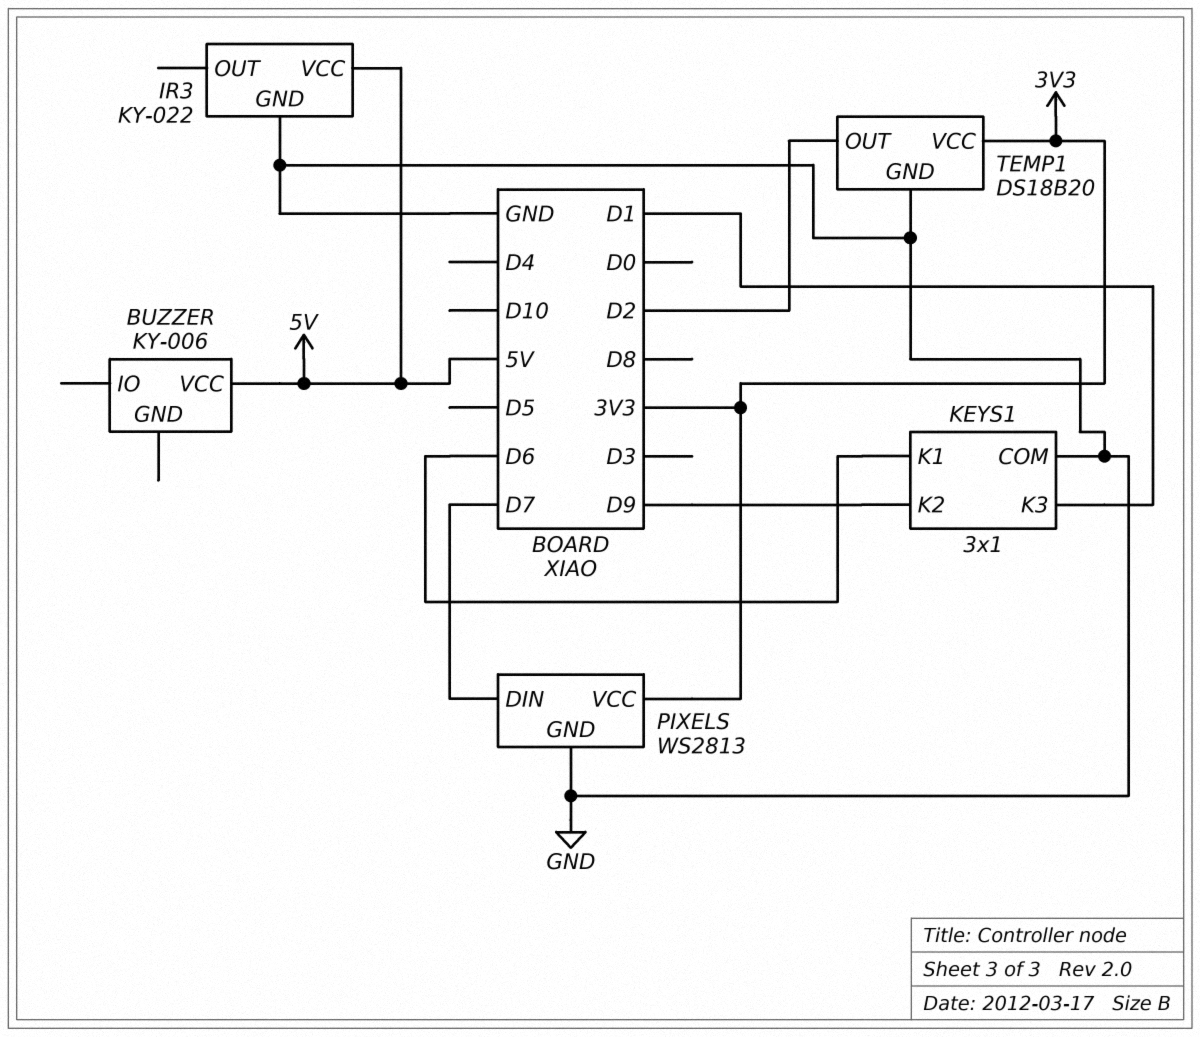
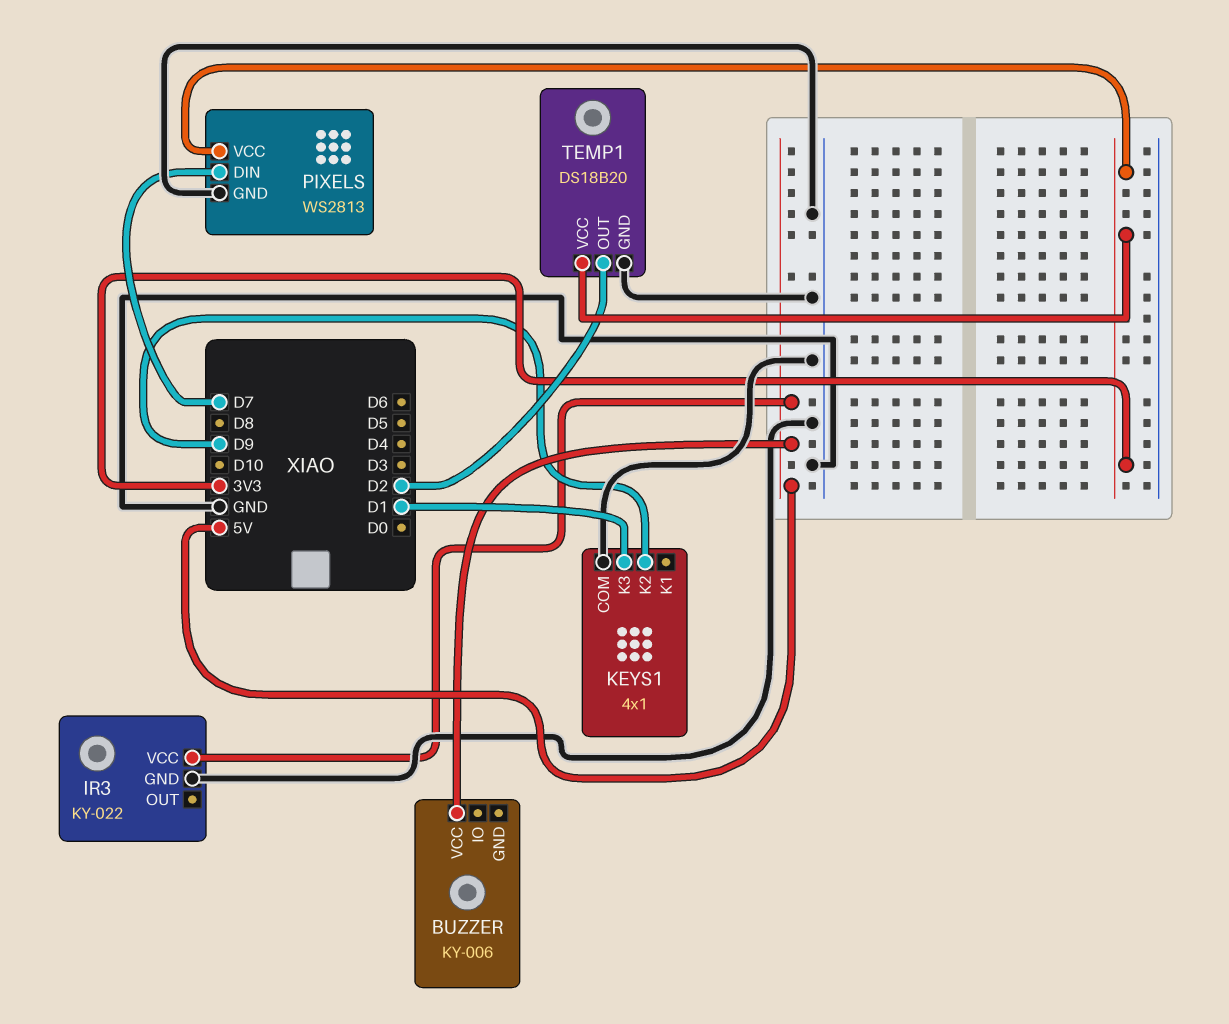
KEYS1: 3x1 -> 4x1
KEYS1 pin K1: D6 -> none

